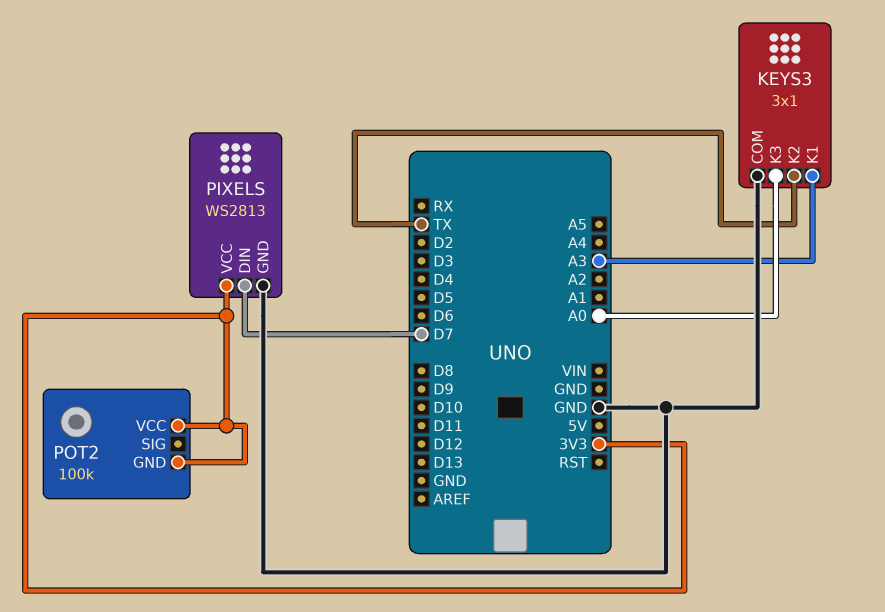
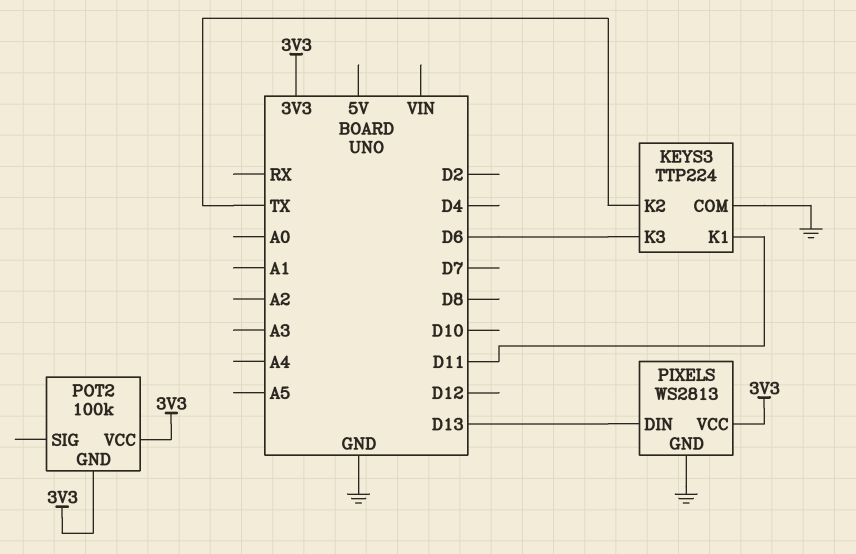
KEYS3: 3x1 -> TTP224
KEYS3 pin K1: A3 -> D11
KEYS3 pin K3: A0 -> D6
PIXELS pin DIN: D7 -> D13

